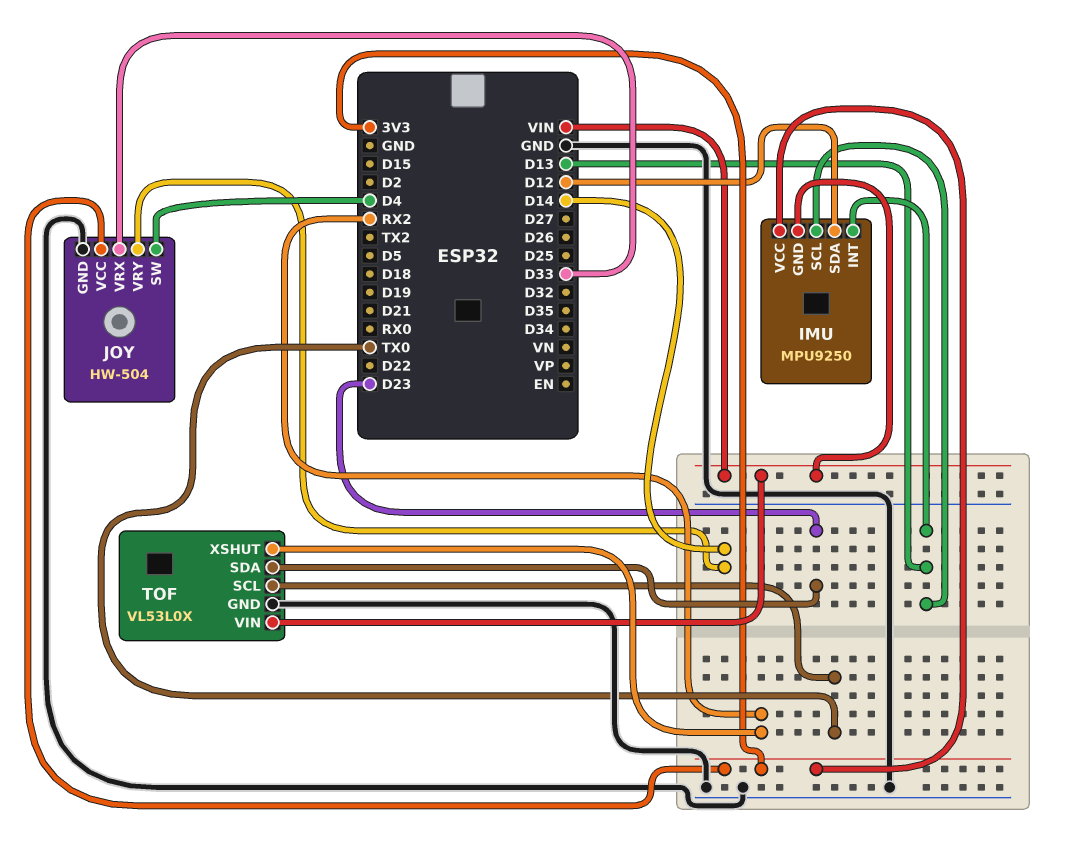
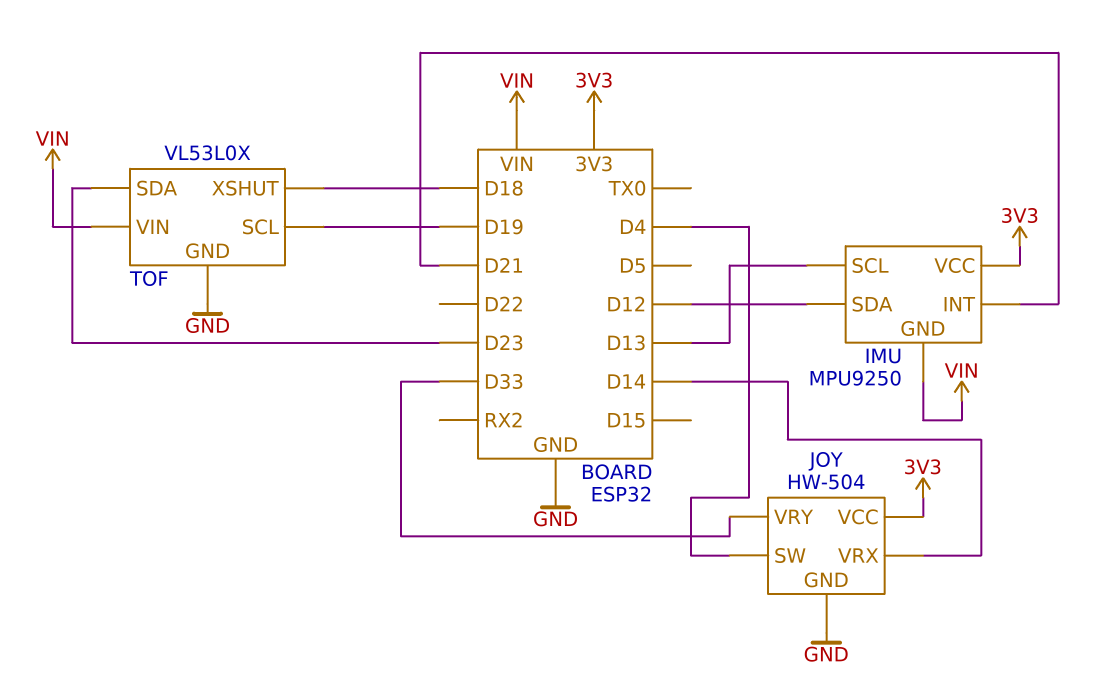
IMU pin INT: D13 -> D21
JOY pin VRX: D33 -> D14
JOY pin VRY: D14 -> D33
TOF pin SCL: TX0 -> D19
TOF pin XSHUT: RX2 -> D18

